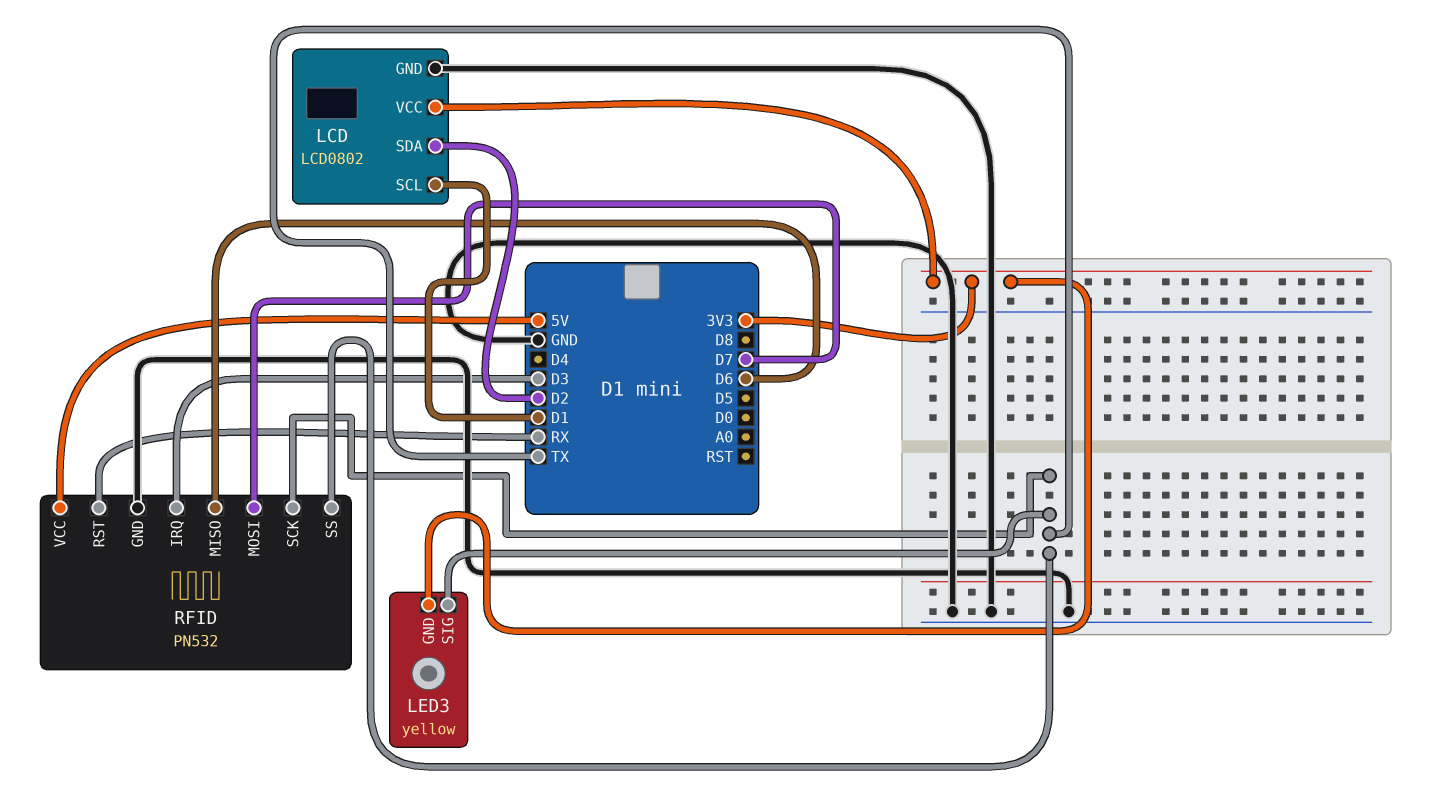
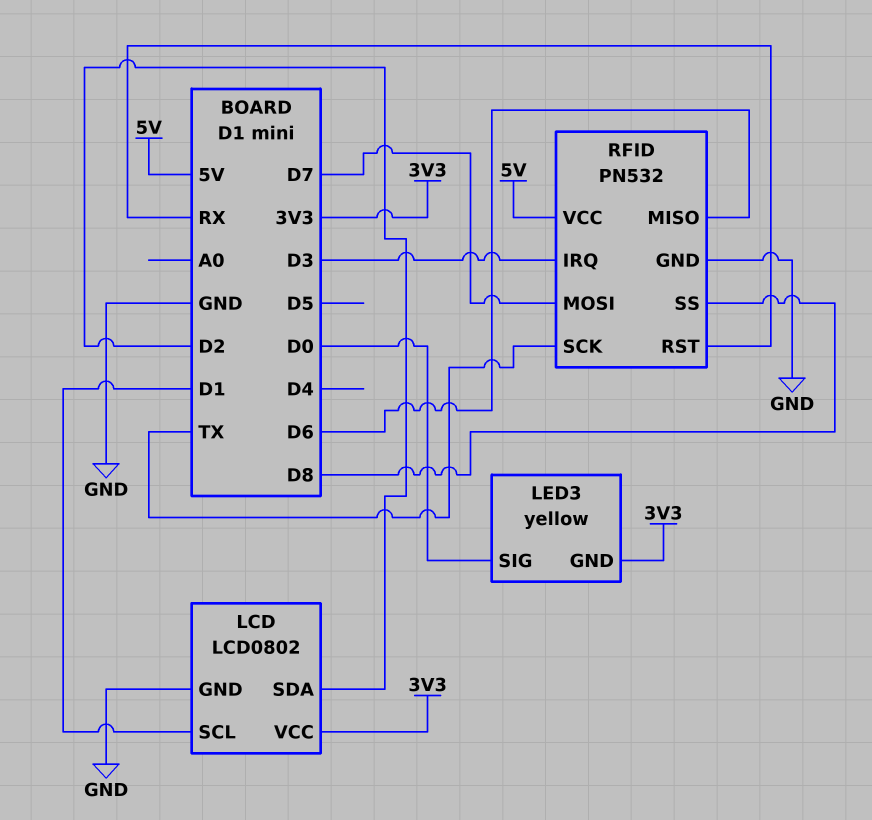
LED3 pin SIG: TX -> D0
RFID pin SS: TX -> D8

